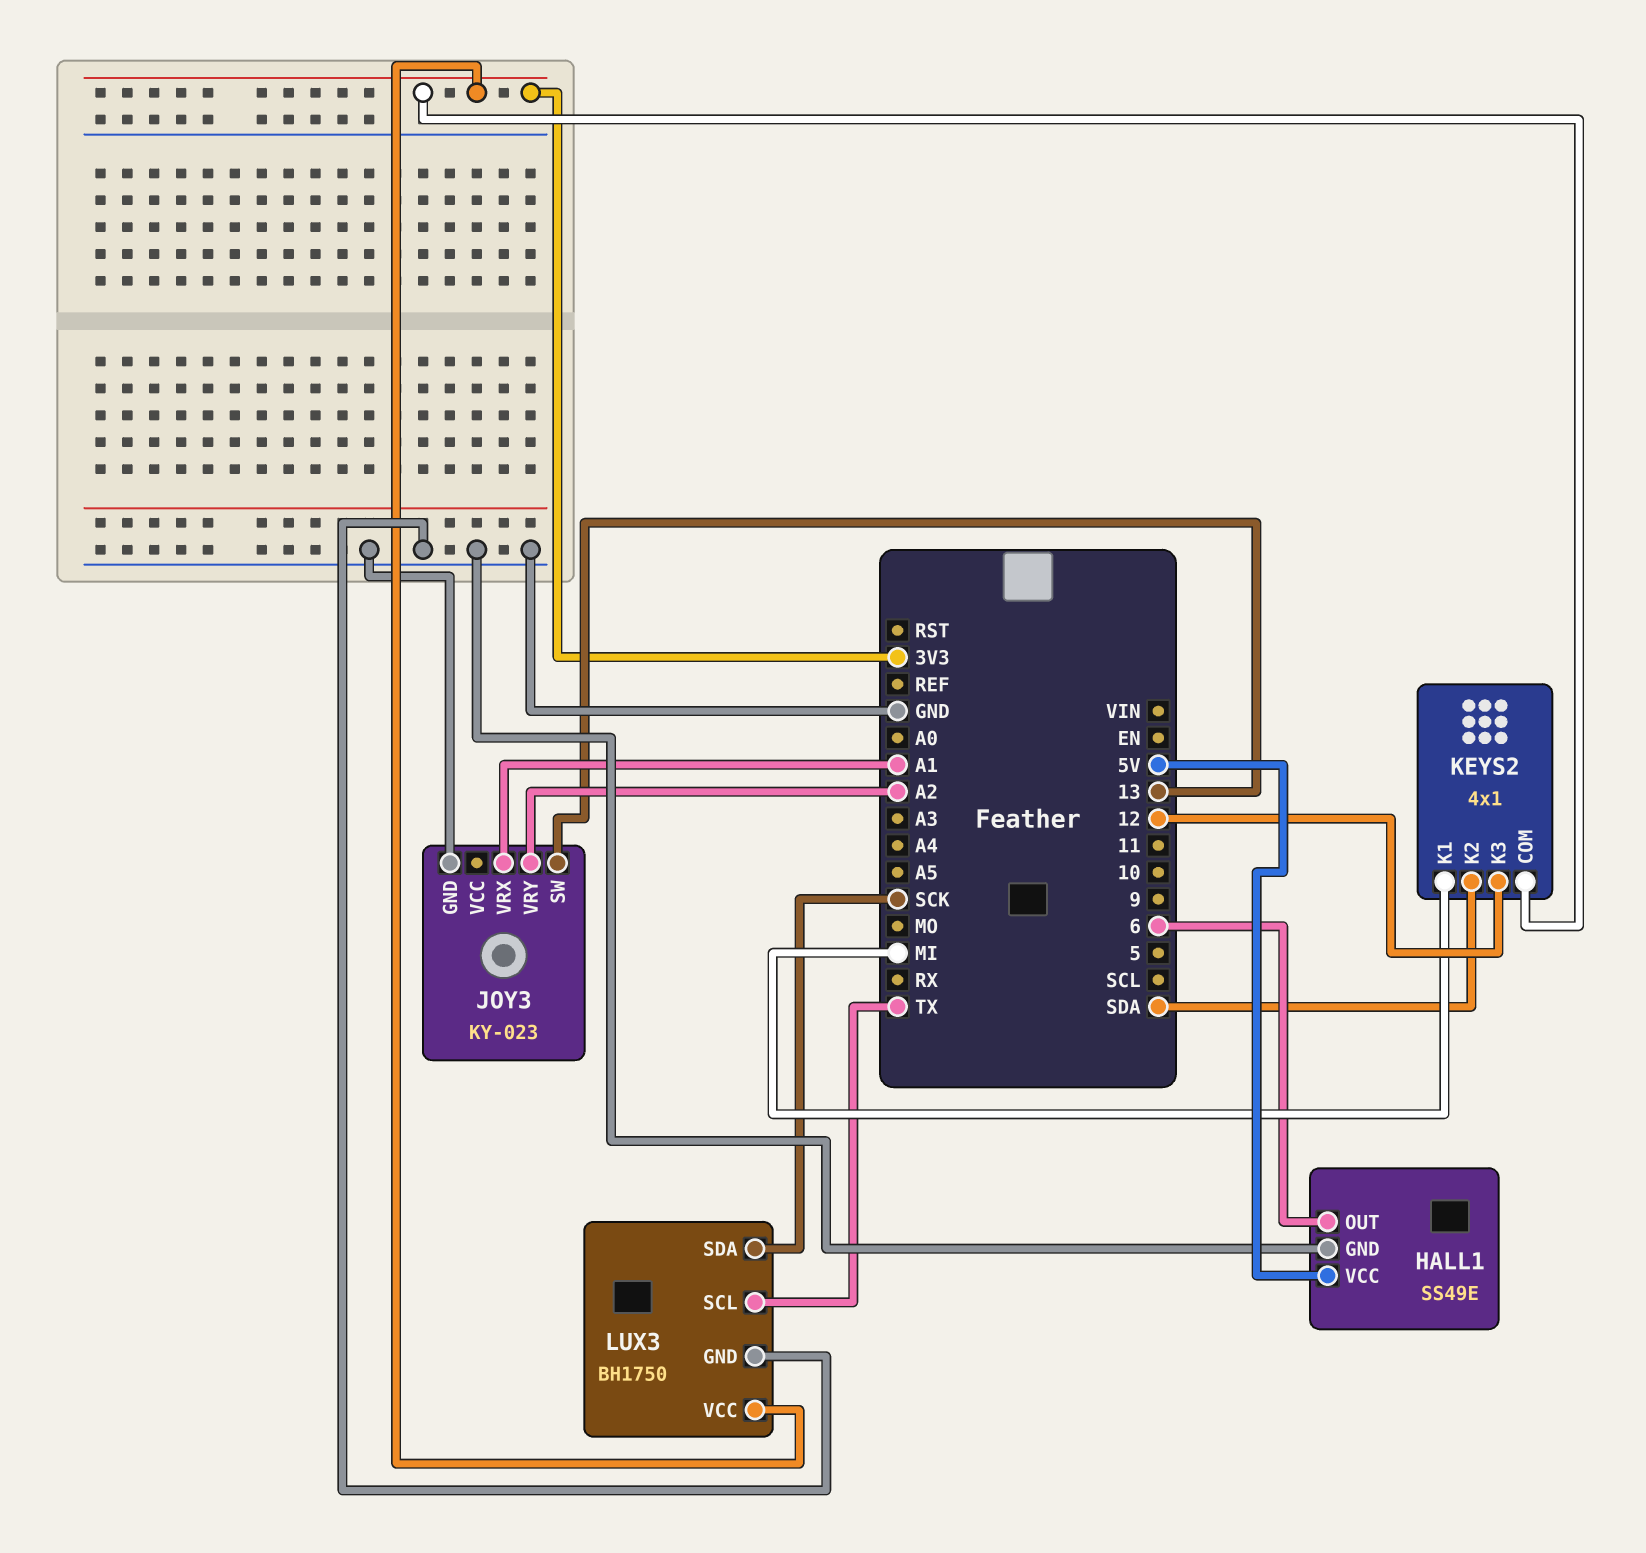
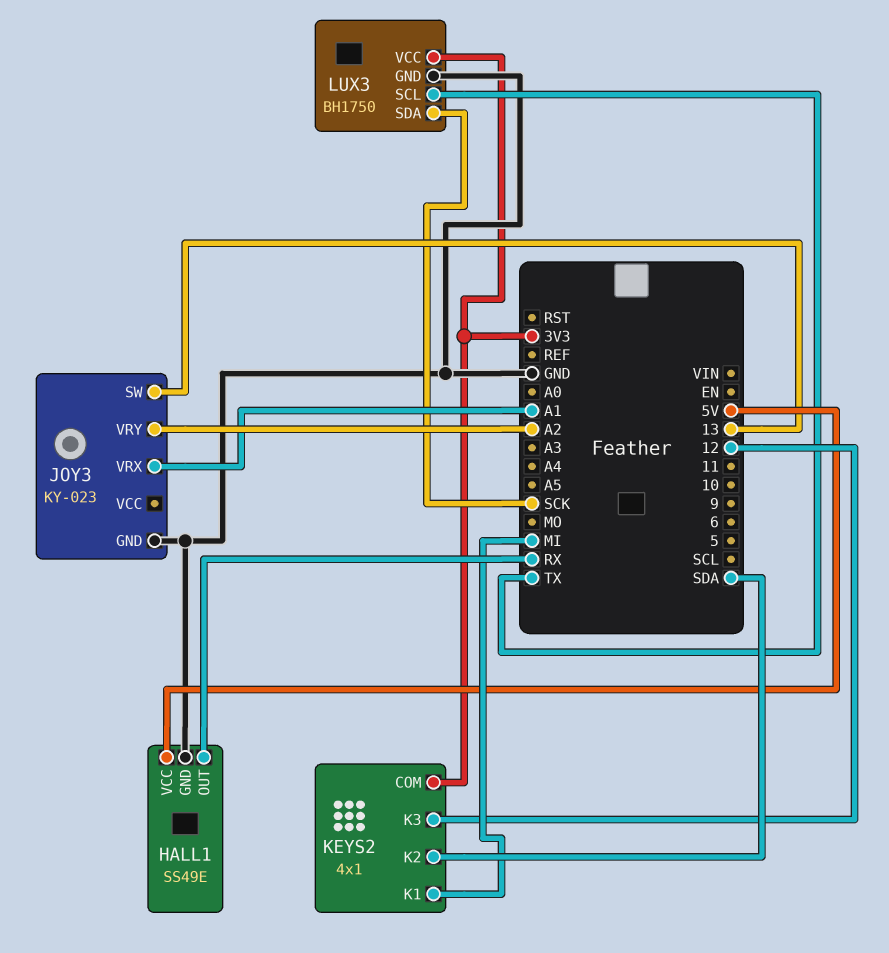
HALL1 pin OUT: 6 -> RX

